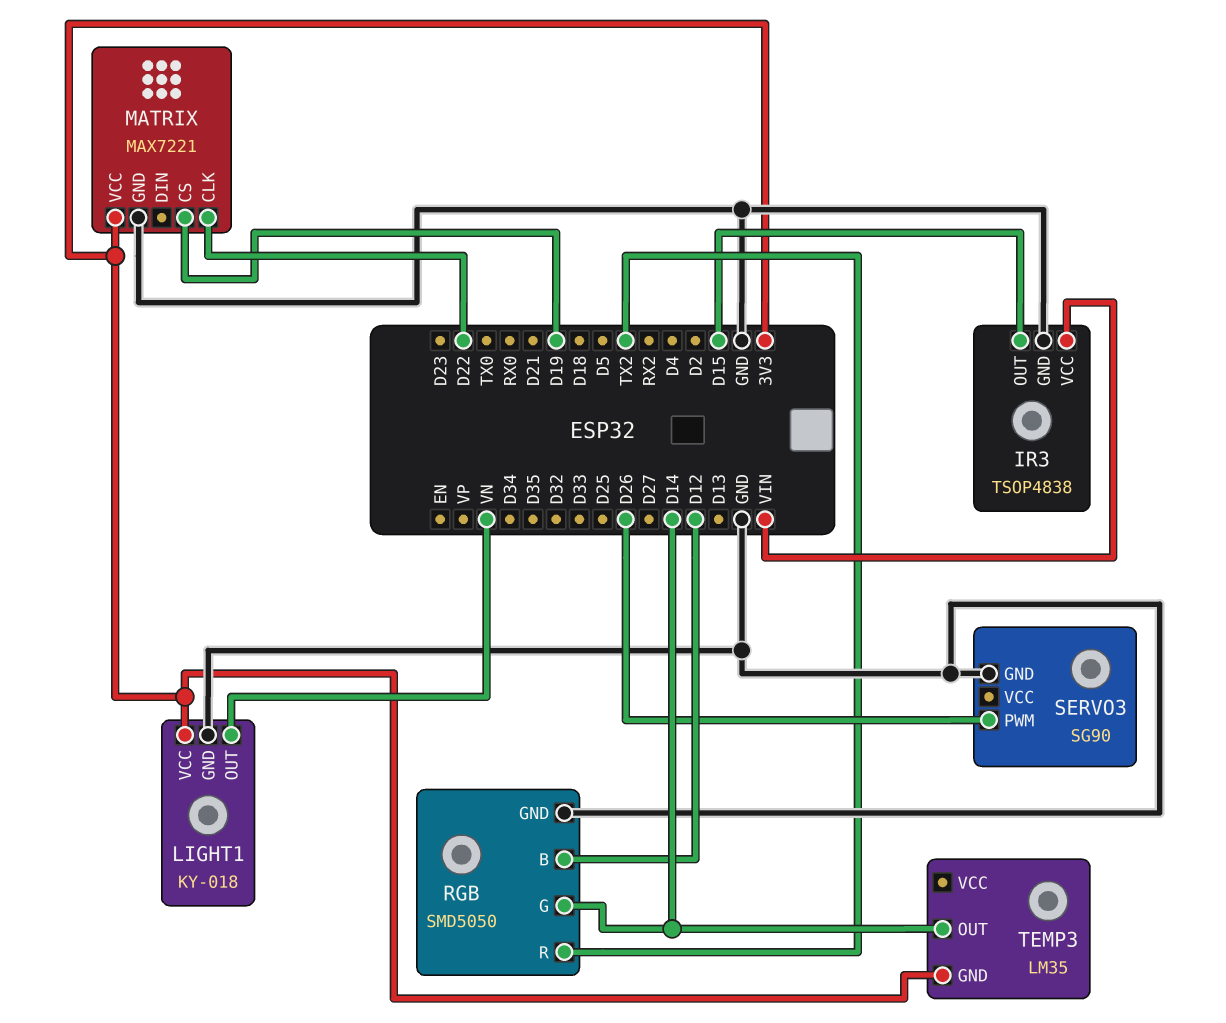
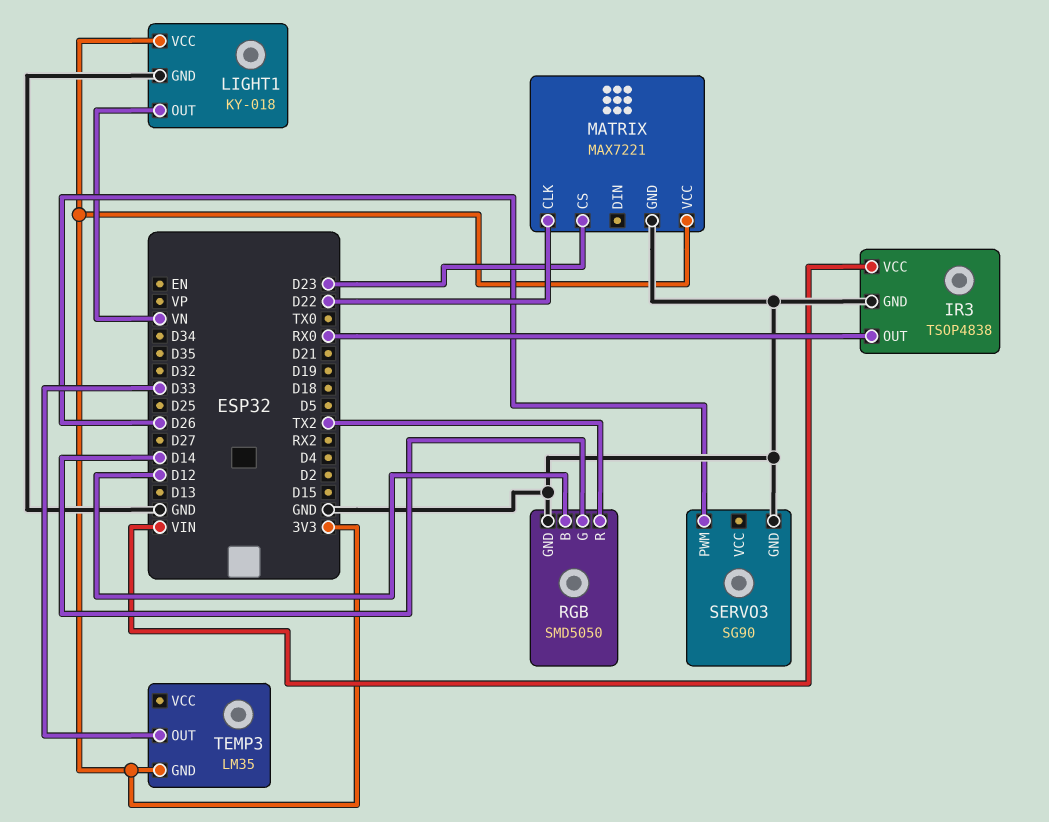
IR3 pin OUT: D15 -> RX0
MATRIX pin CS: D19 -> D23
TEMP3 pin OUT: D14 -> D33

